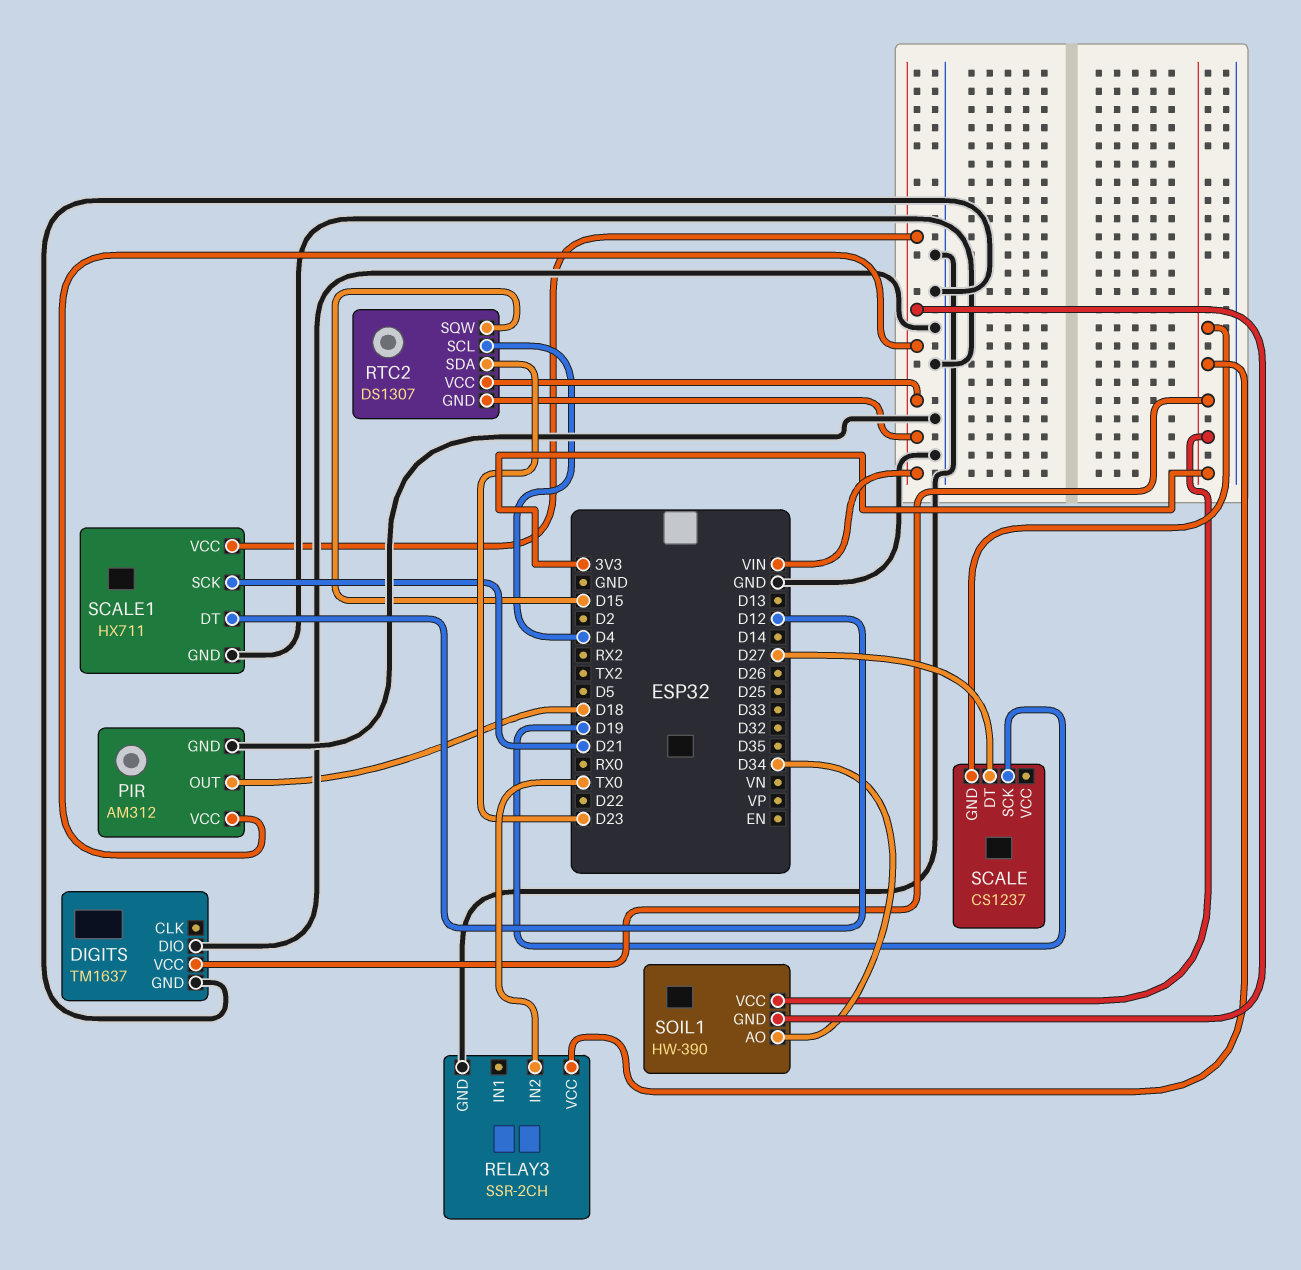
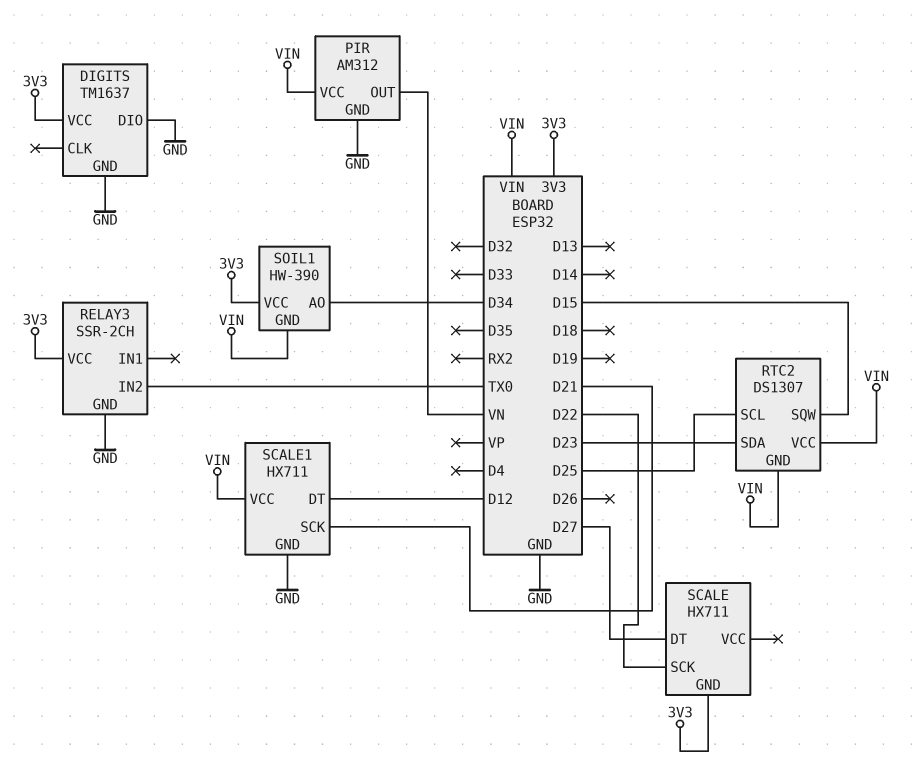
PIR pin OUT: D18 -> VN
RTC2 pin SCL: D4 -> D25
SCALE: CS1237 -> HX711
SCALE pin SCK: D19 -> D22

